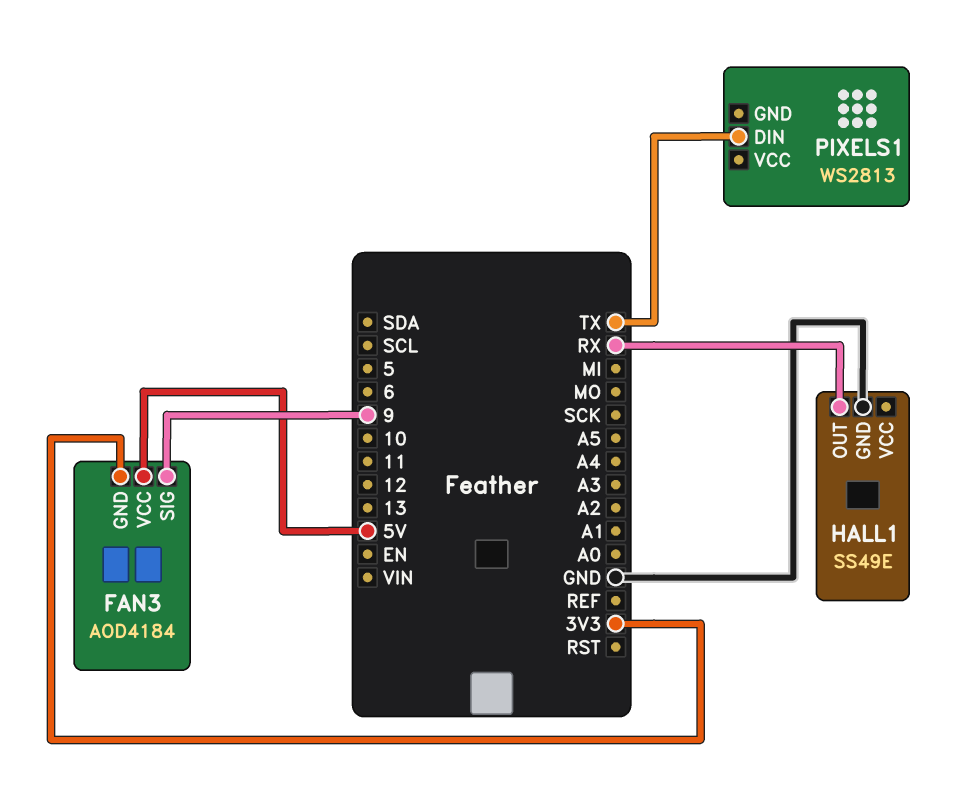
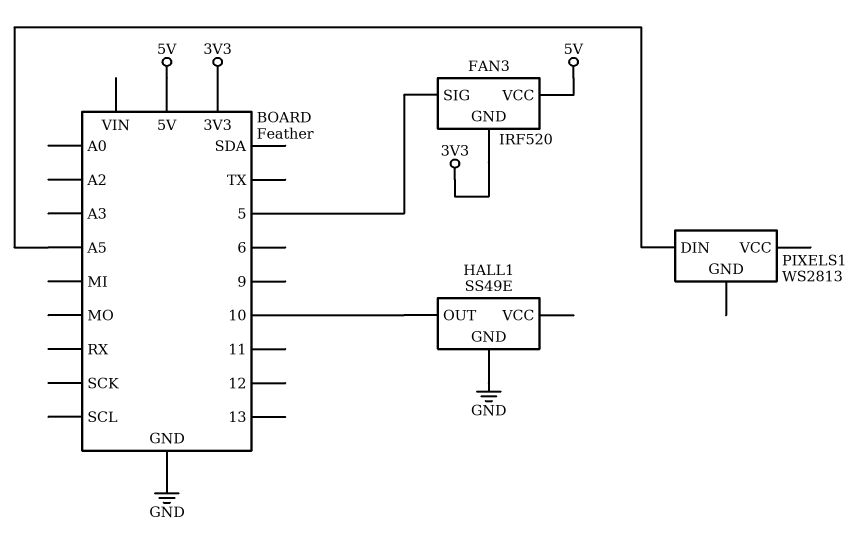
FAN3: AOD4184 -> IRF520
FAN3 pin SIG: 9 -> 5
HALL1 pin OUT: RX -> 10
PIXELS1 pin DIN: TX -> A5

